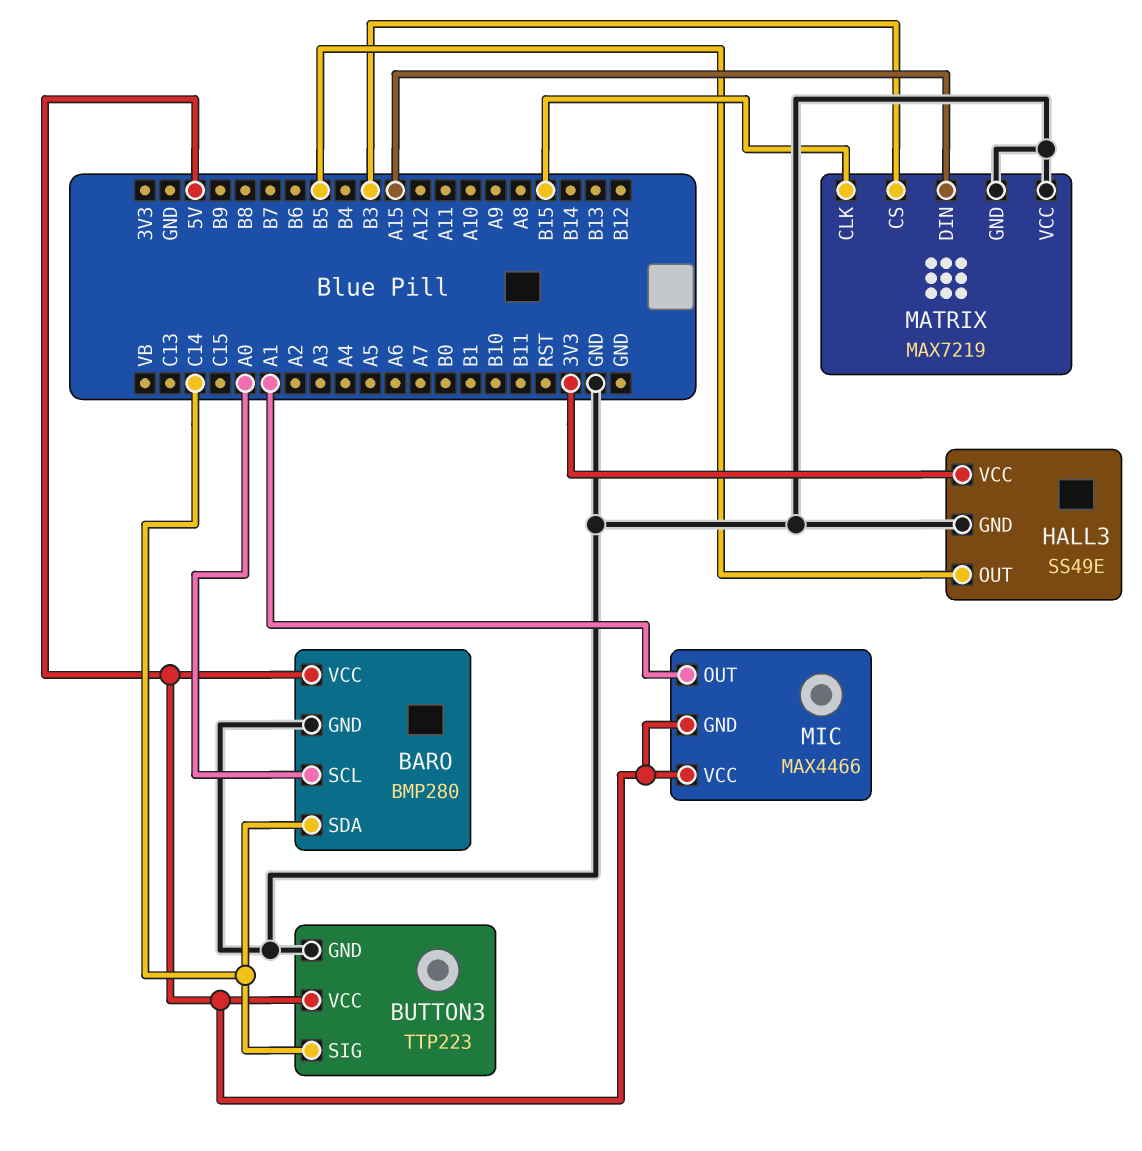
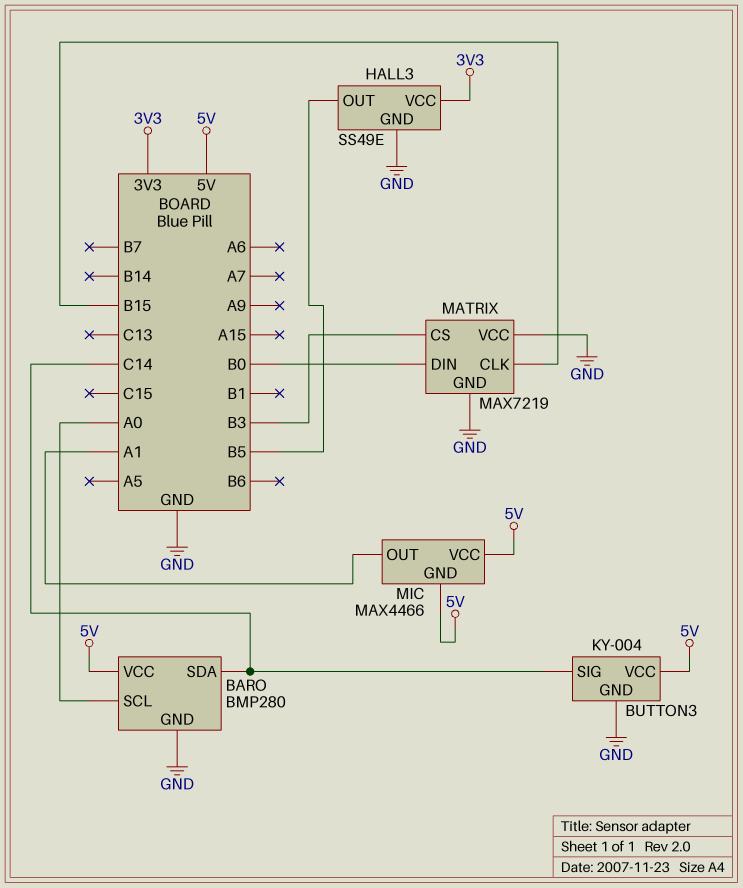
BUTTON3: TTP223 -> KY-004
MATRIX pin DIN: A15 -> B0

